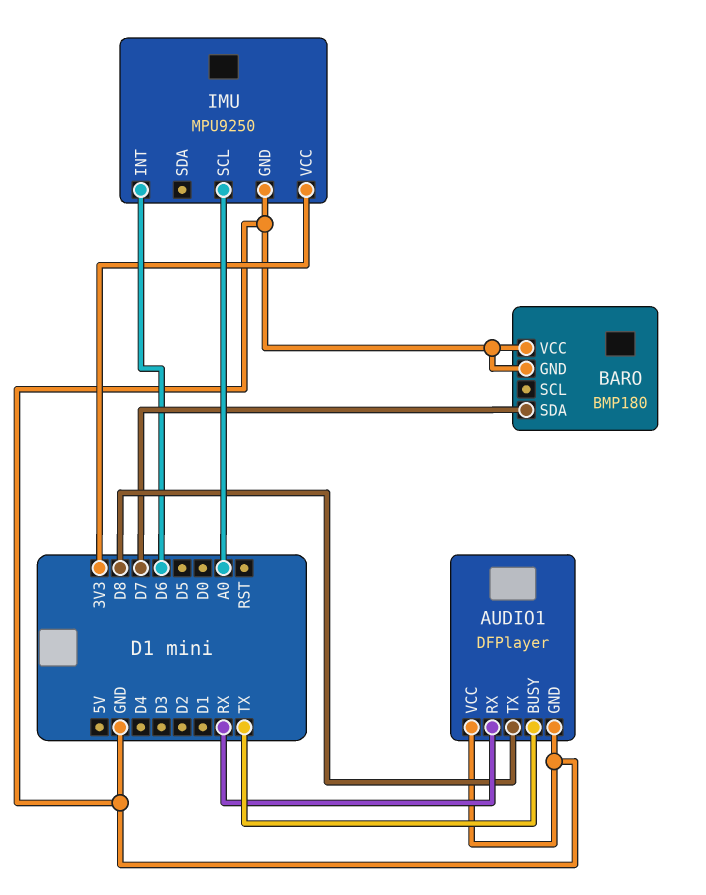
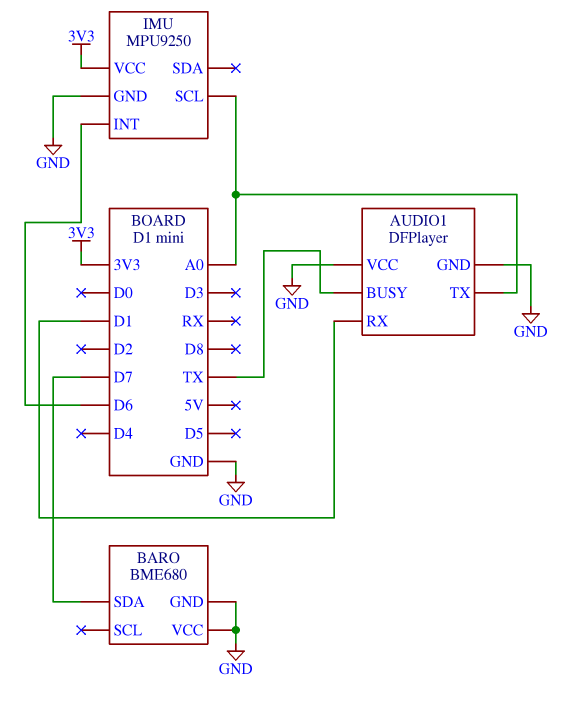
AUDIO1 pin RX: RX -> D1
AUDIO1 pin TX: D8 -> A0
BARO: BMP180 -> BME680

